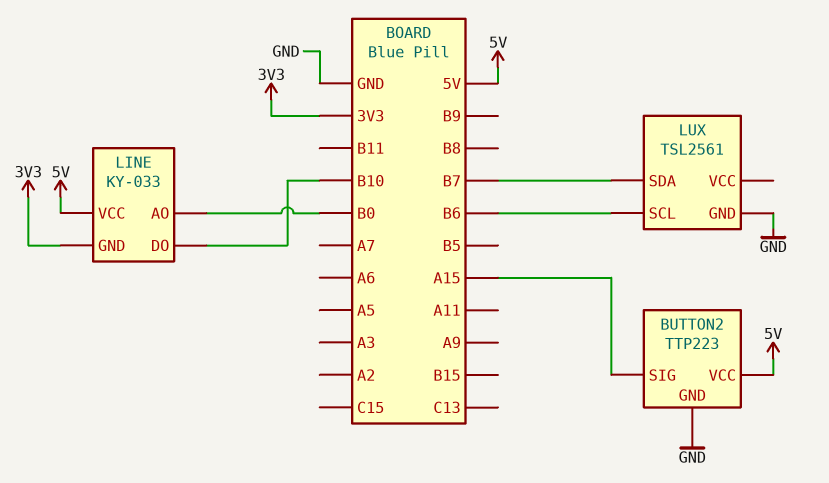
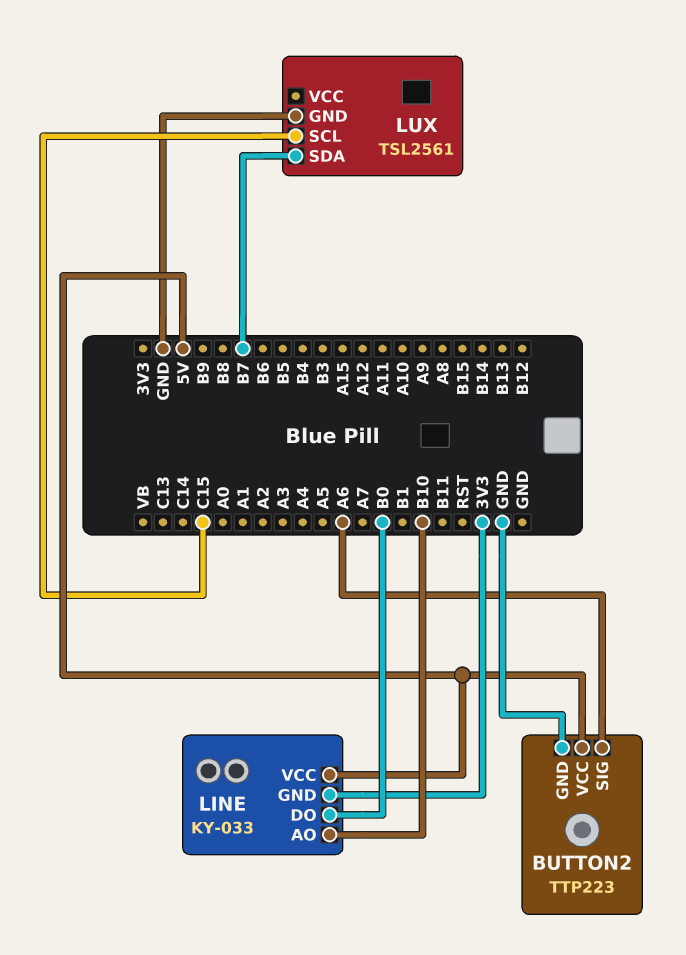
BUTTON2 pin SIG: A15 -> A6
LINE pin AO: B0 -> B10
LINE pin DO: B10 -> B0
LUX pin SCL: B6 -> C15

